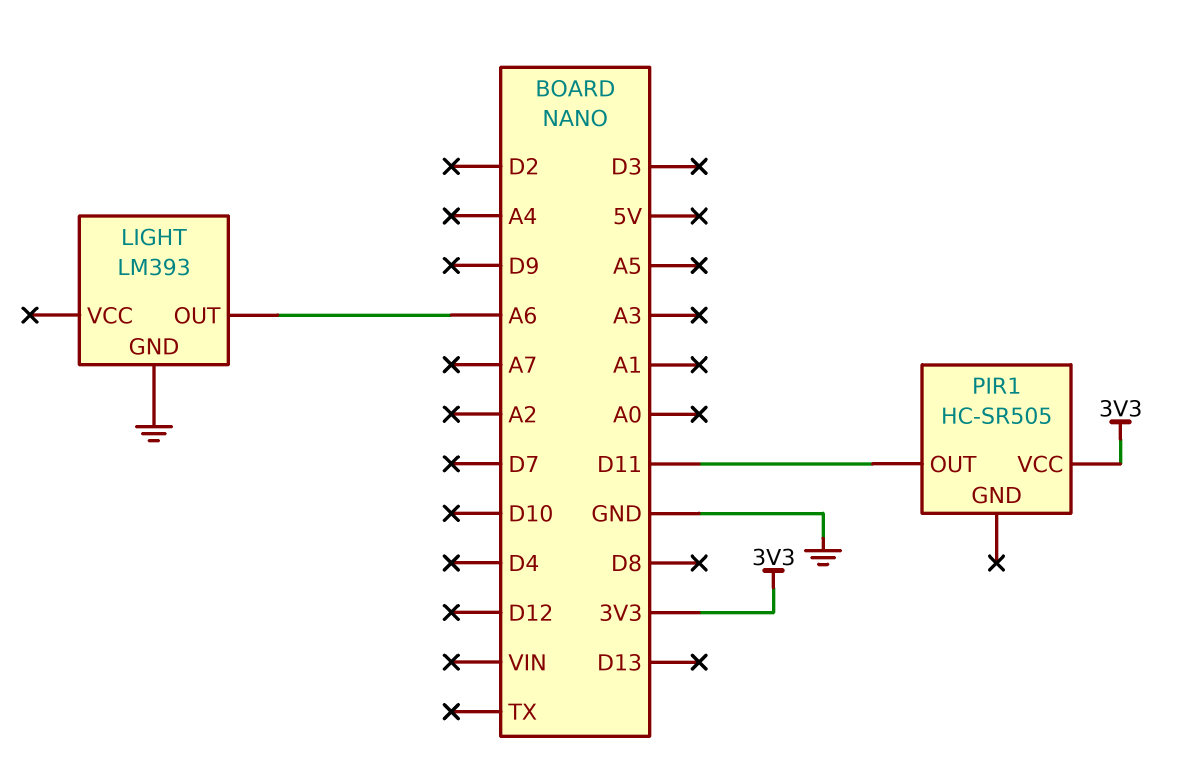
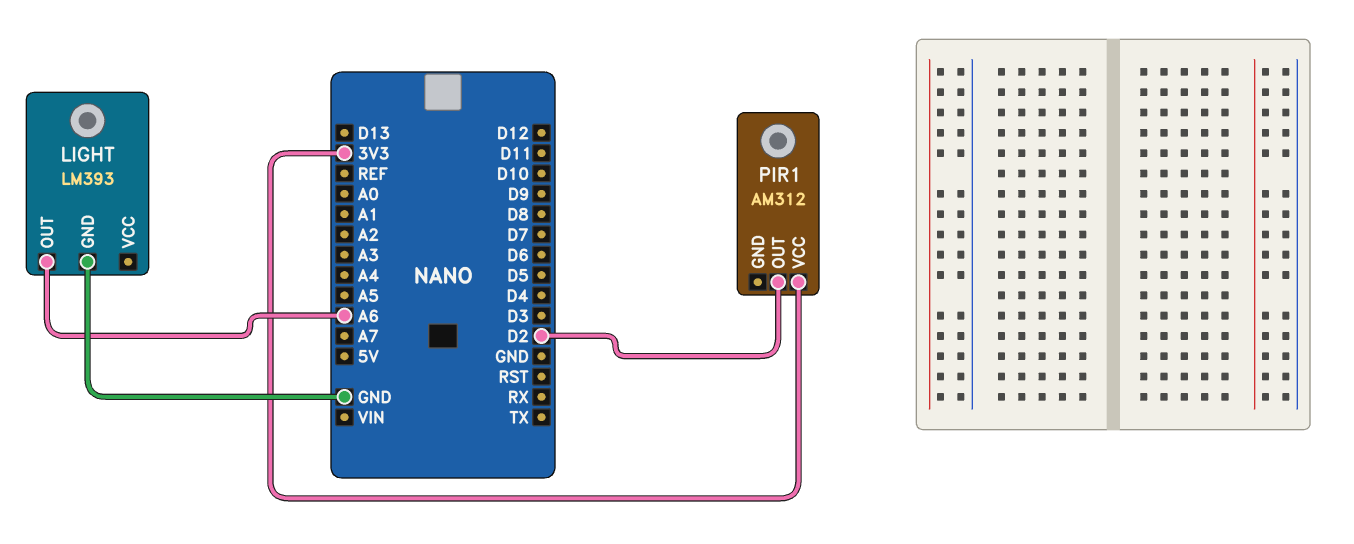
PIR1: HC-SR505 -> AM312
PIR1 pin OUT: D11 -> D2

